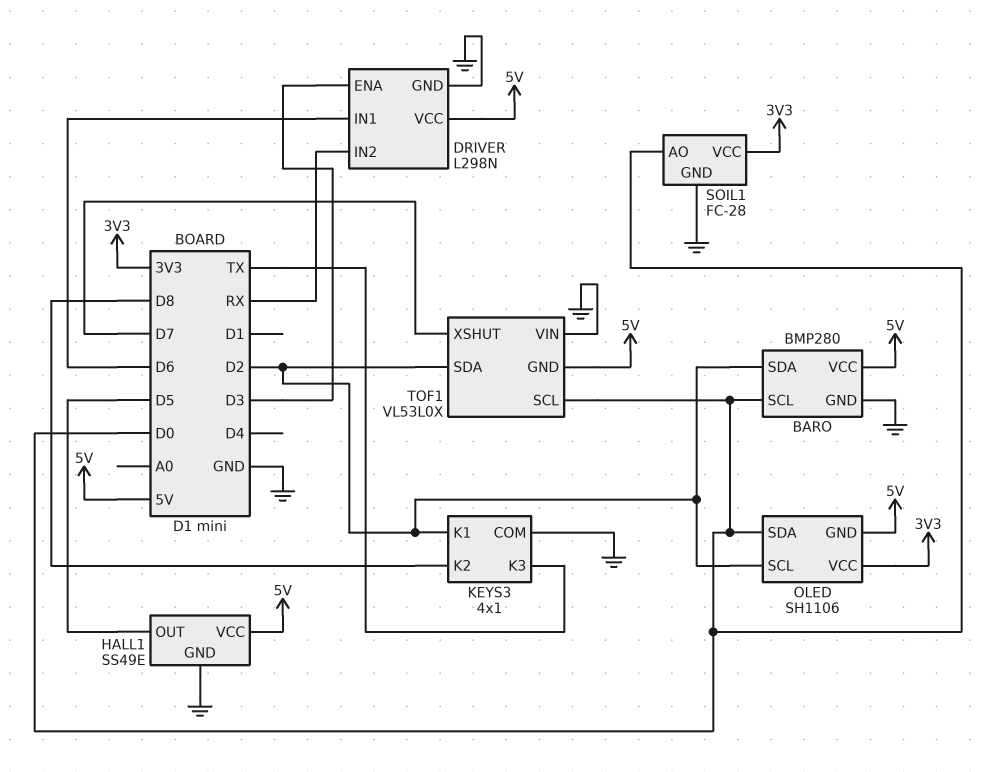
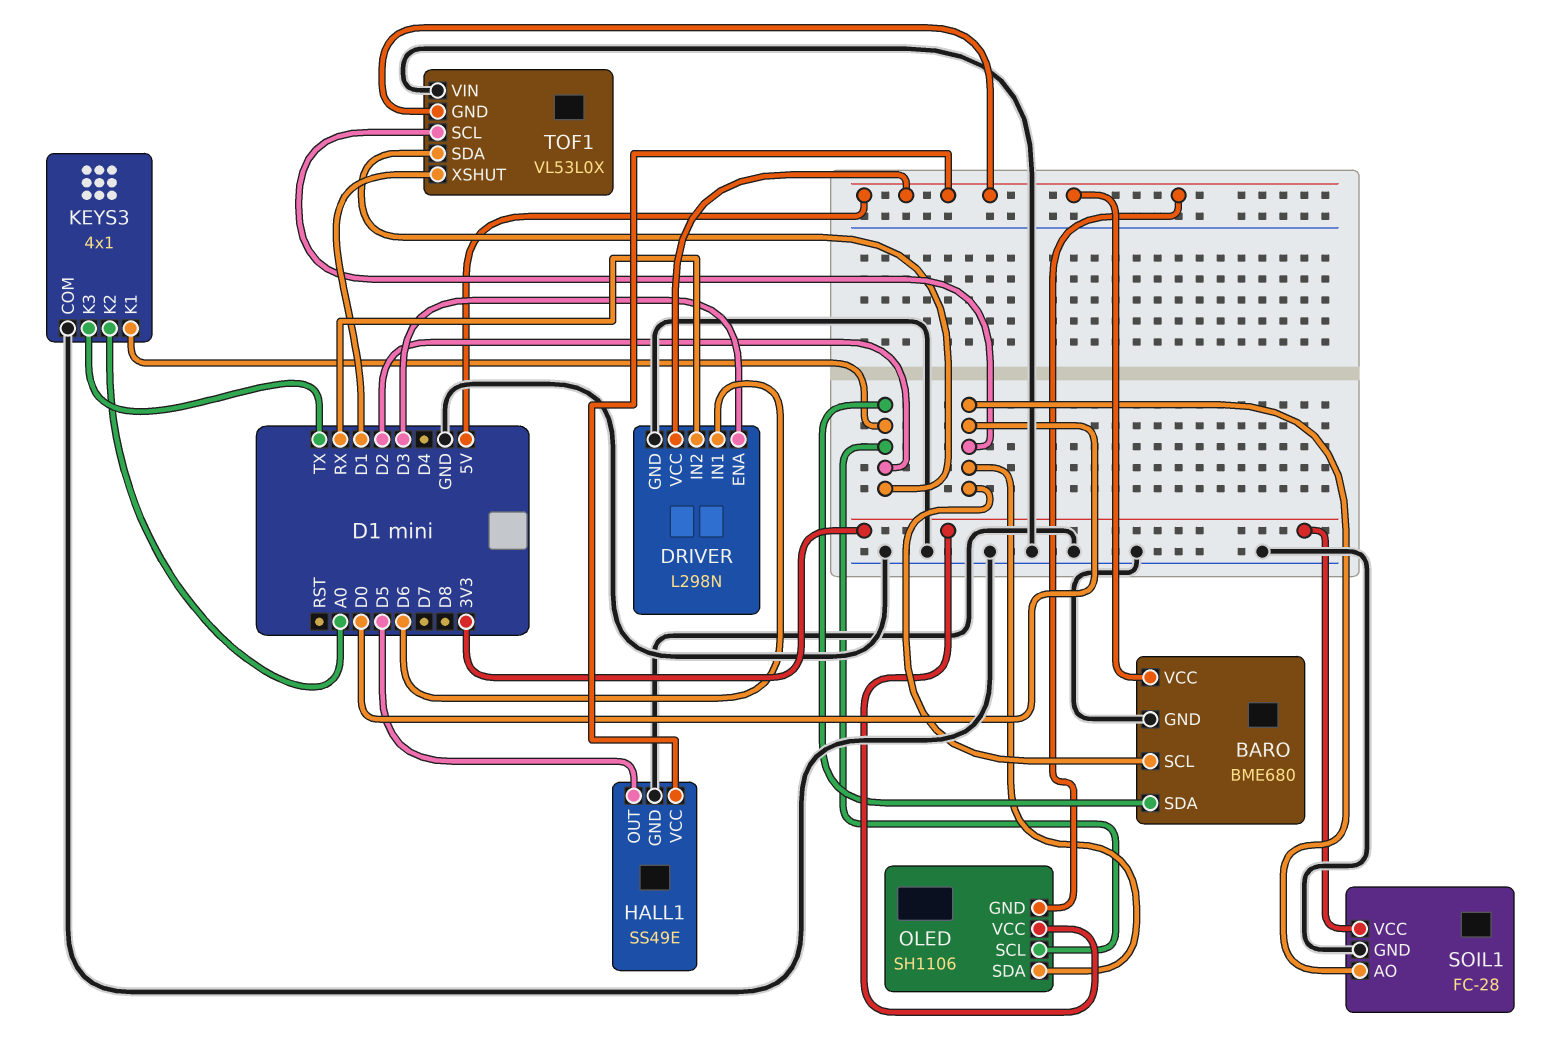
BARO: BMP280 -> BME680
KEYS3 pin K2: D8 -> A0
TOF1 pin XSHUT: D7 -> D1

